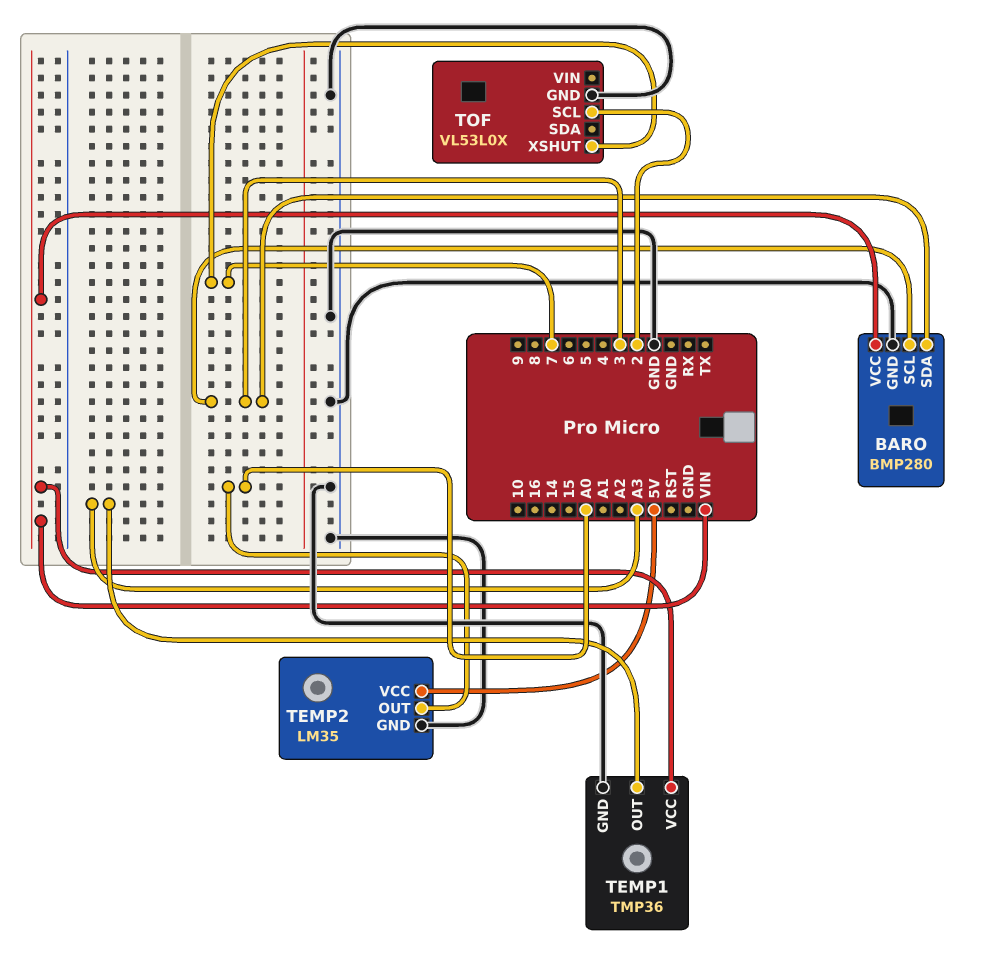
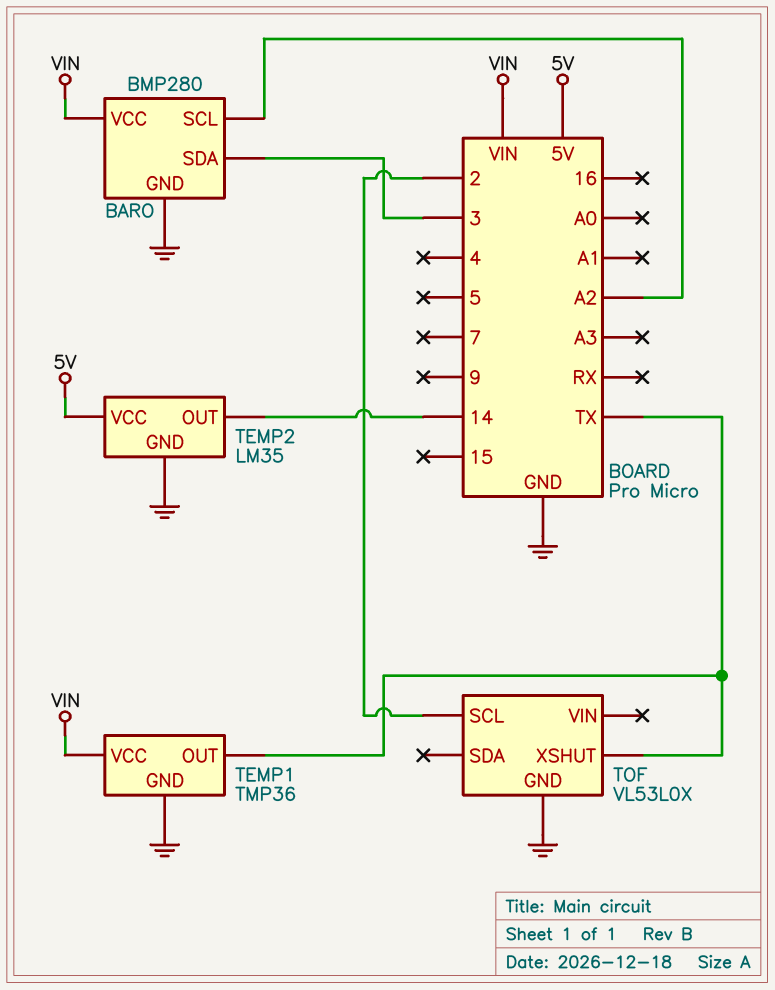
BARO pin SCL: 3 -> A2
TEMP1 pin OUT: A3 -> TX
TEMP2 pin OUT: A0 -> 14
TOF pin XSHUT: 7 -> TX

